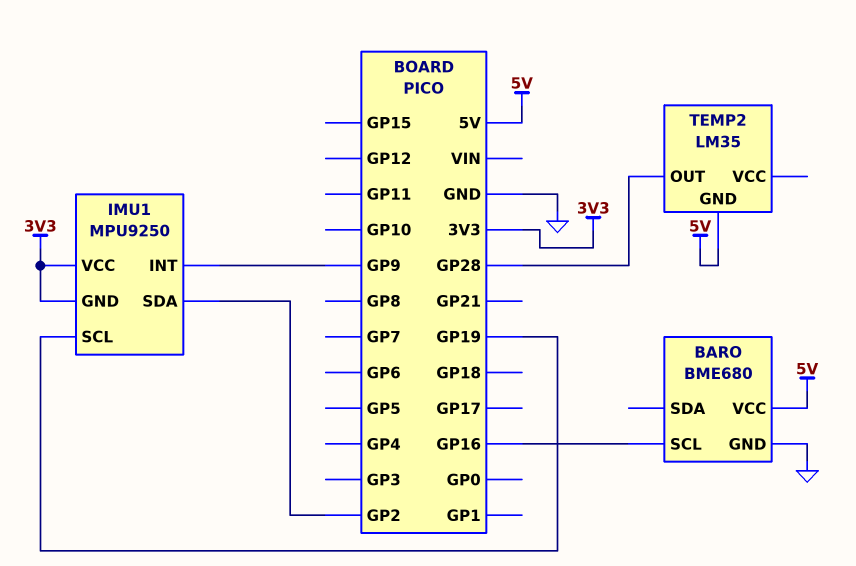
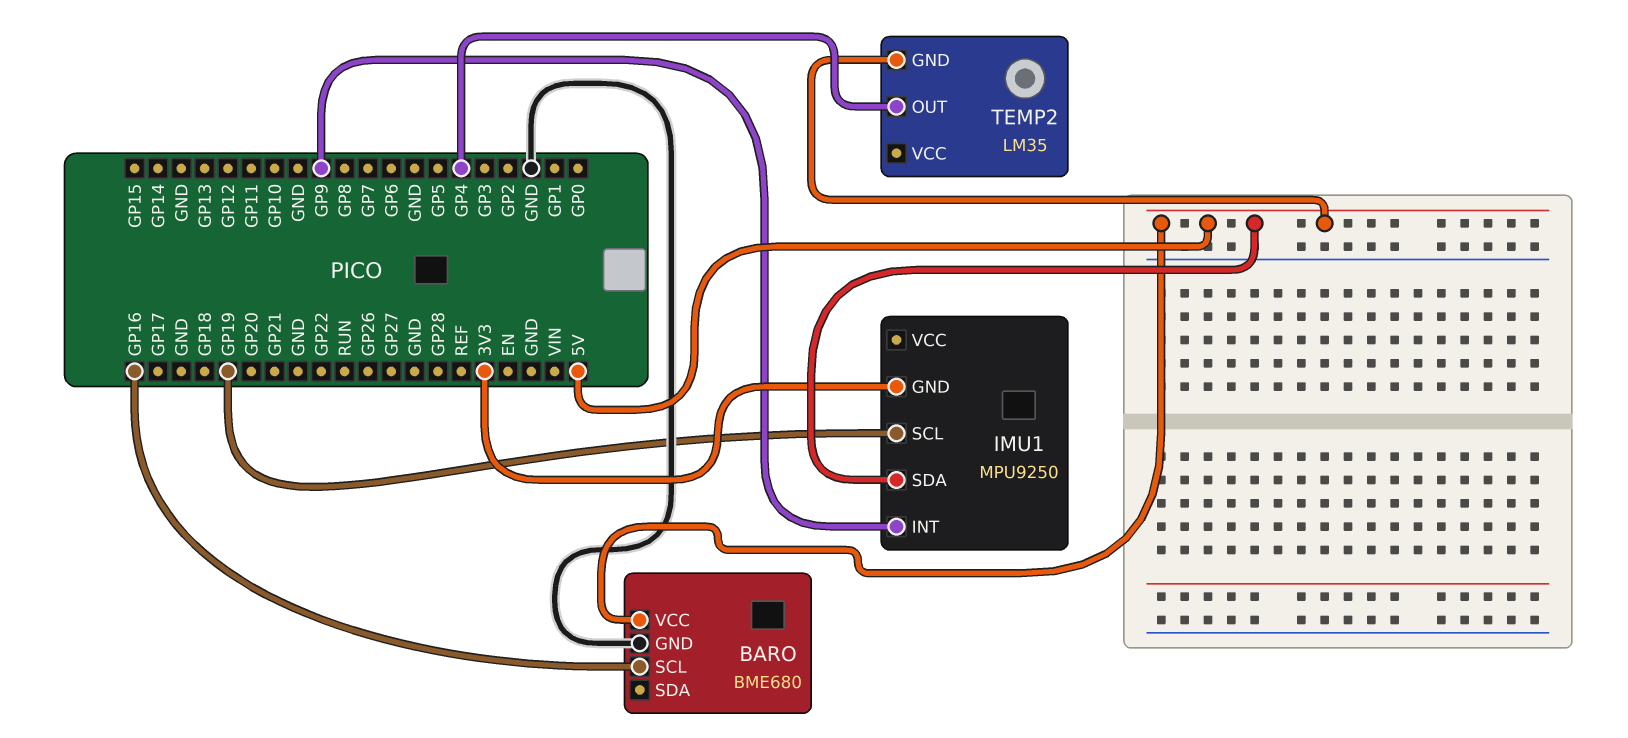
IMU1 pin SDA: GP2 -> 5V
IMU1 pin VCC: 3V3 -> none
TEMP2 pin OUT: GP28 -> GP4

